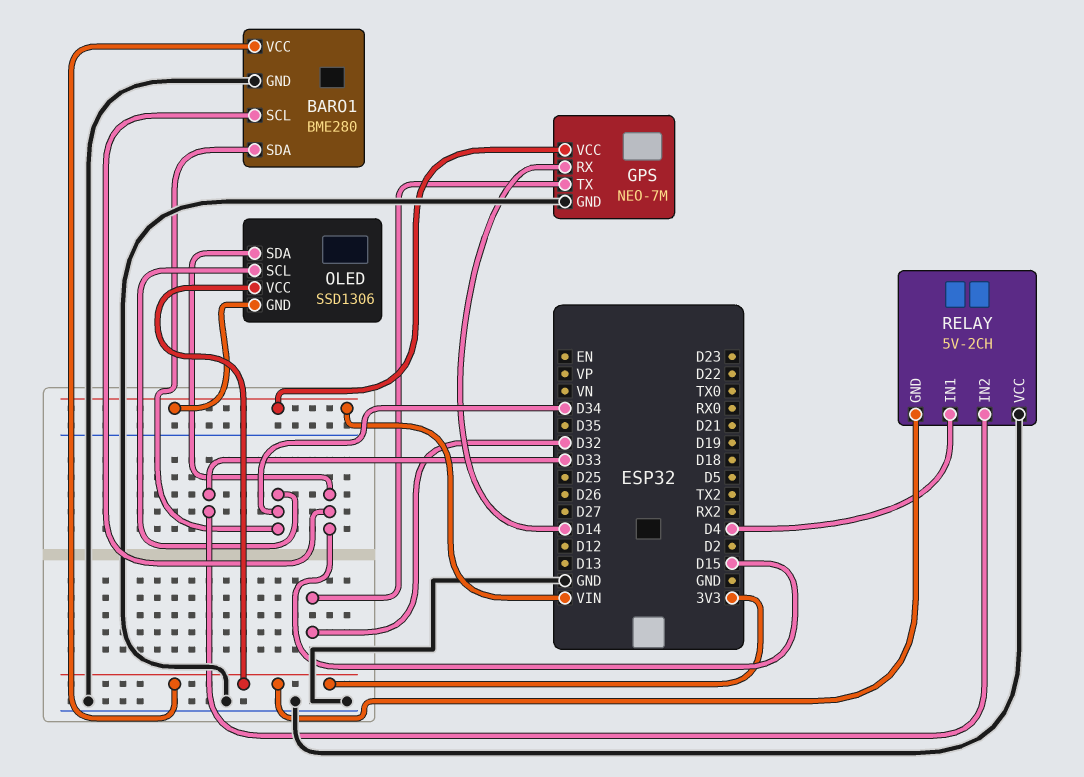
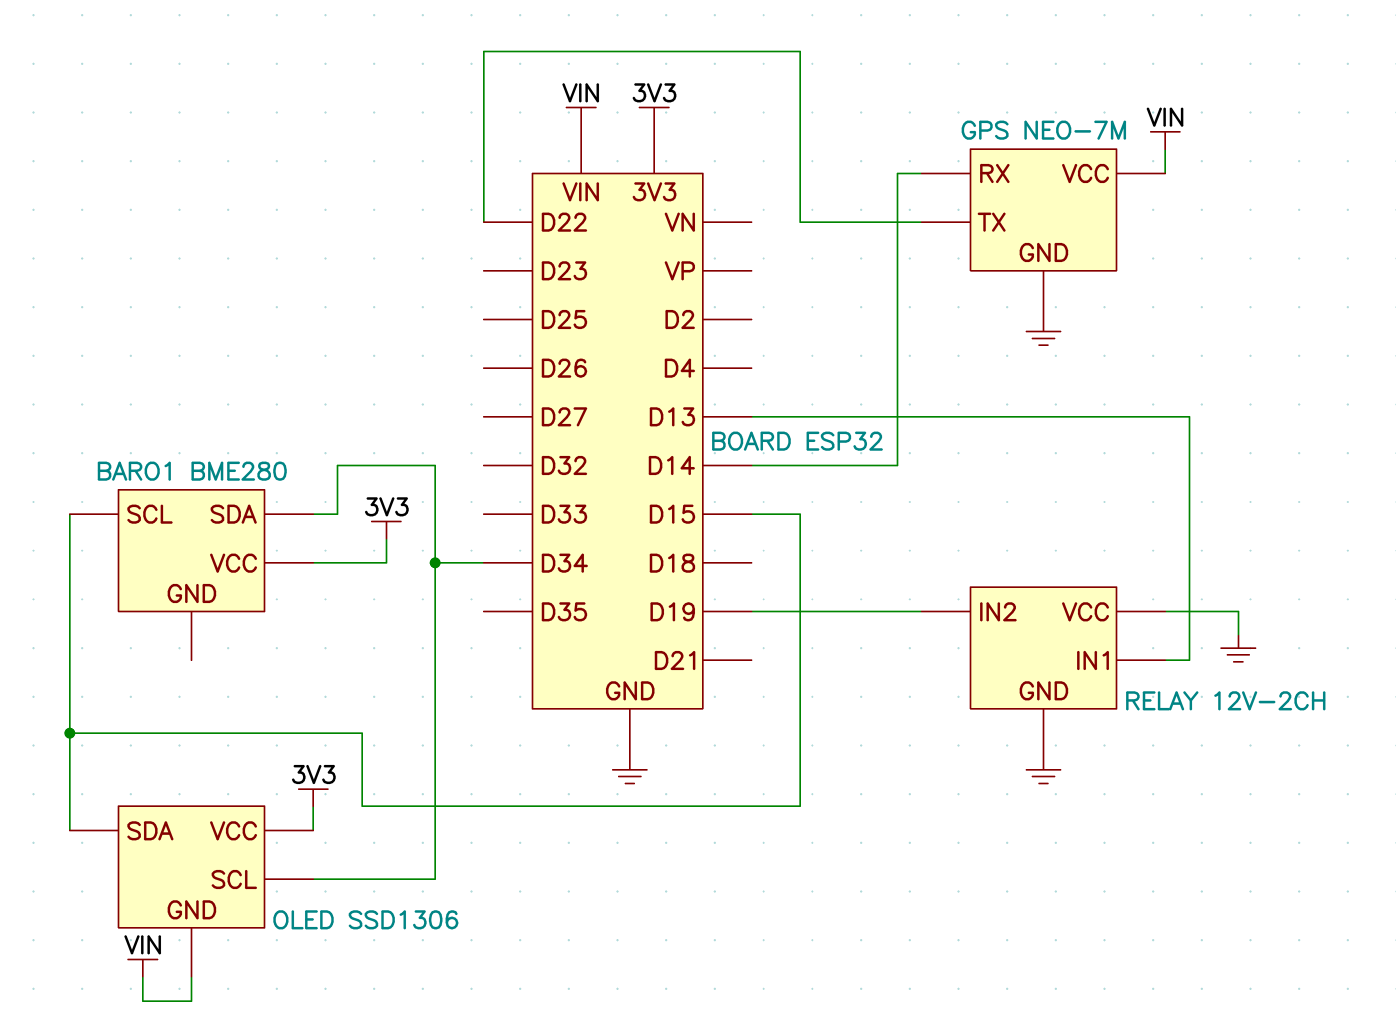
BARO1 pin GND: GND -> none
GPS pin TX: D32 -> D22
RELAY: 5V-2CH -> 12V-2CH
RELAY pin GND: 3V3 -> GND
RELAY pin IN1: D4 -> D13
RELAY pin IN2: D33 -> D19

